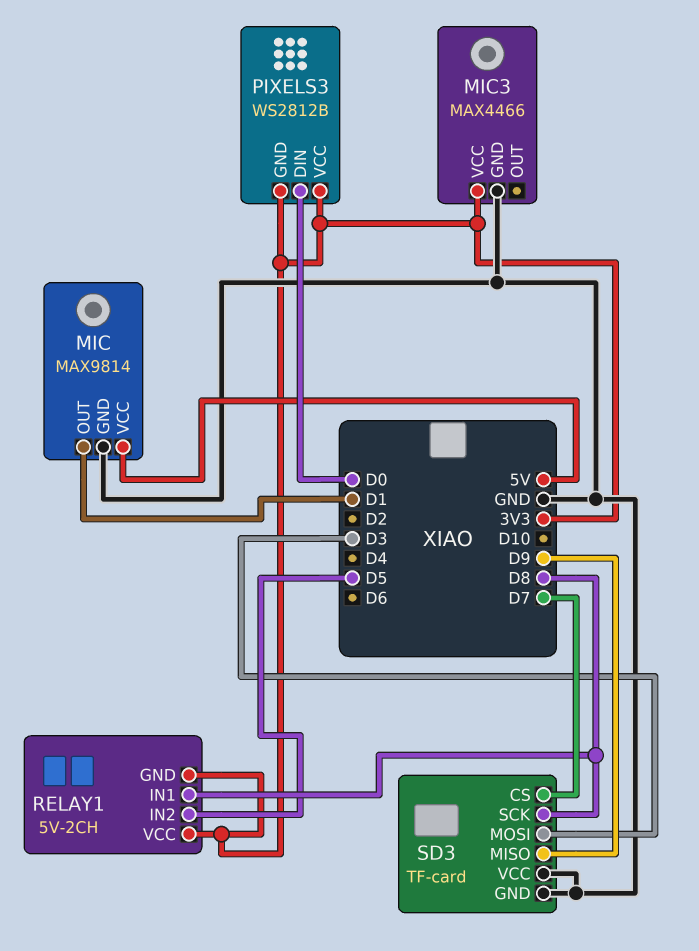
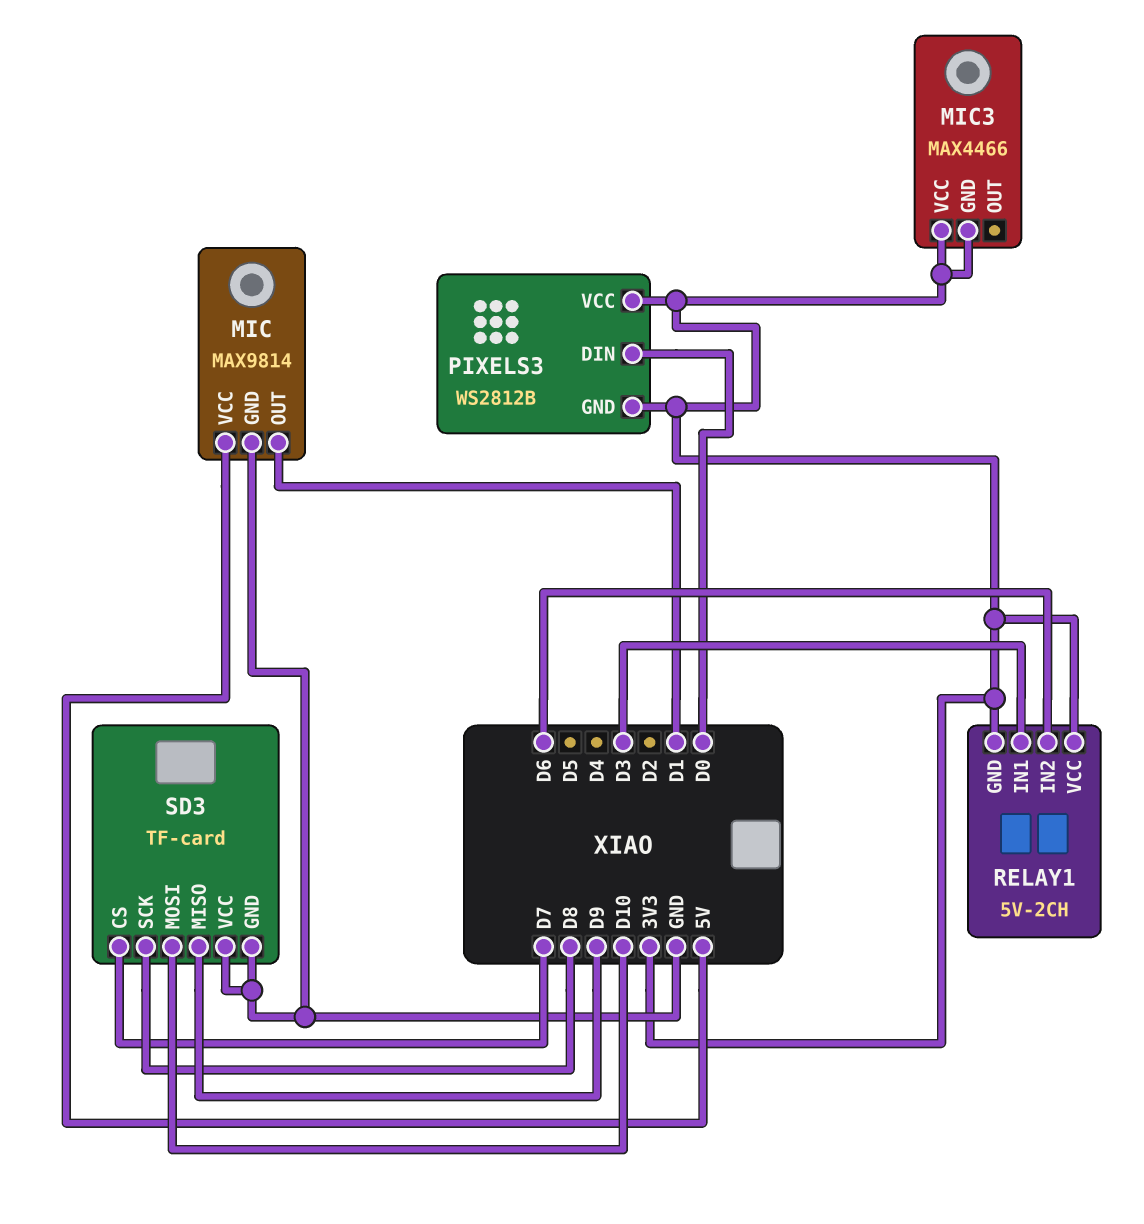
MIC3 pin GND: GND -> 3V3
RELAY1 pin IN1: D8 -> D3
RELAY1 pin IN2: D5 -> D6
SD3 pin MOSI: D3 -> D10

